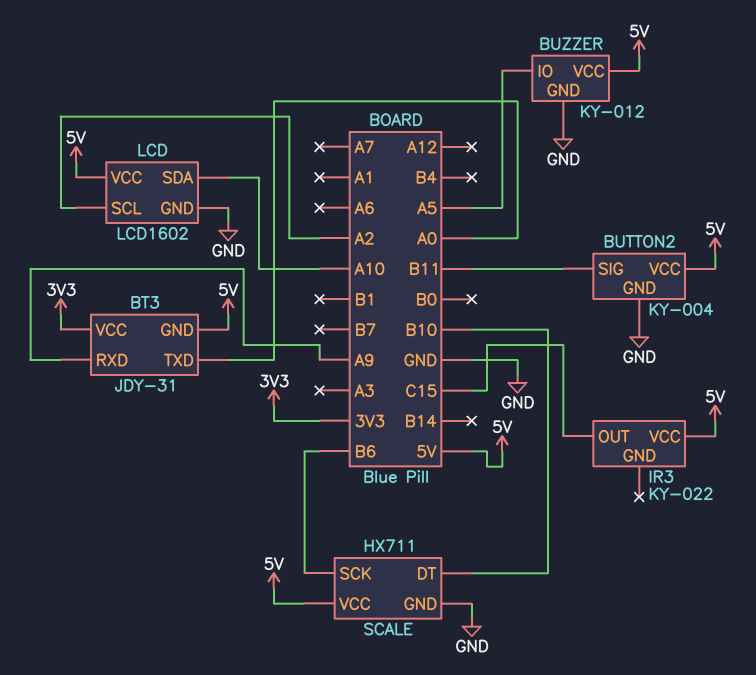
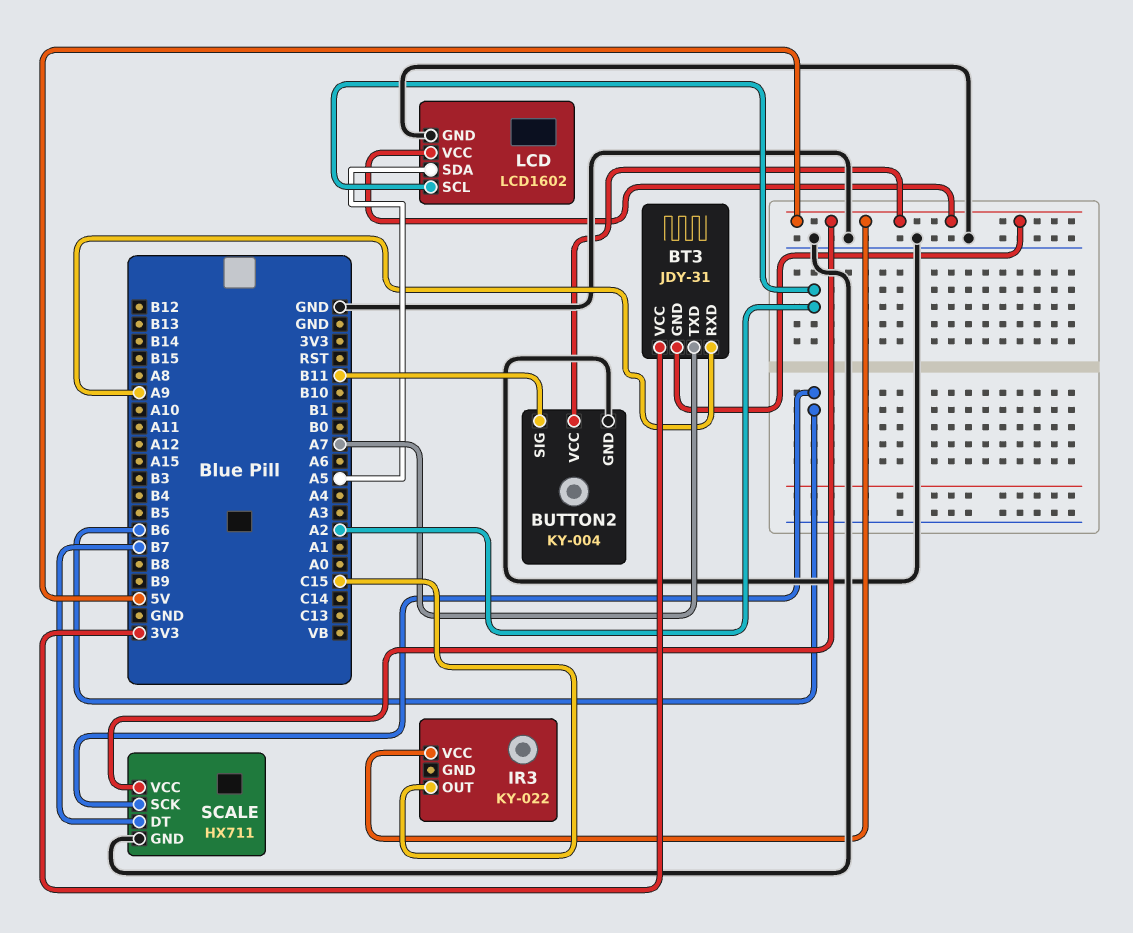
BT3 pin TXD: A0 -> A7
BUZZER: KY-012 -> none
BUZZER pin GND: GND -> none
BUZZER pin IO: A5 -> none
BUZZER pin VCC: 5V -> none
LCD pin SDA: A10 -> A5
SCALE pin DT: B10 -> B7

